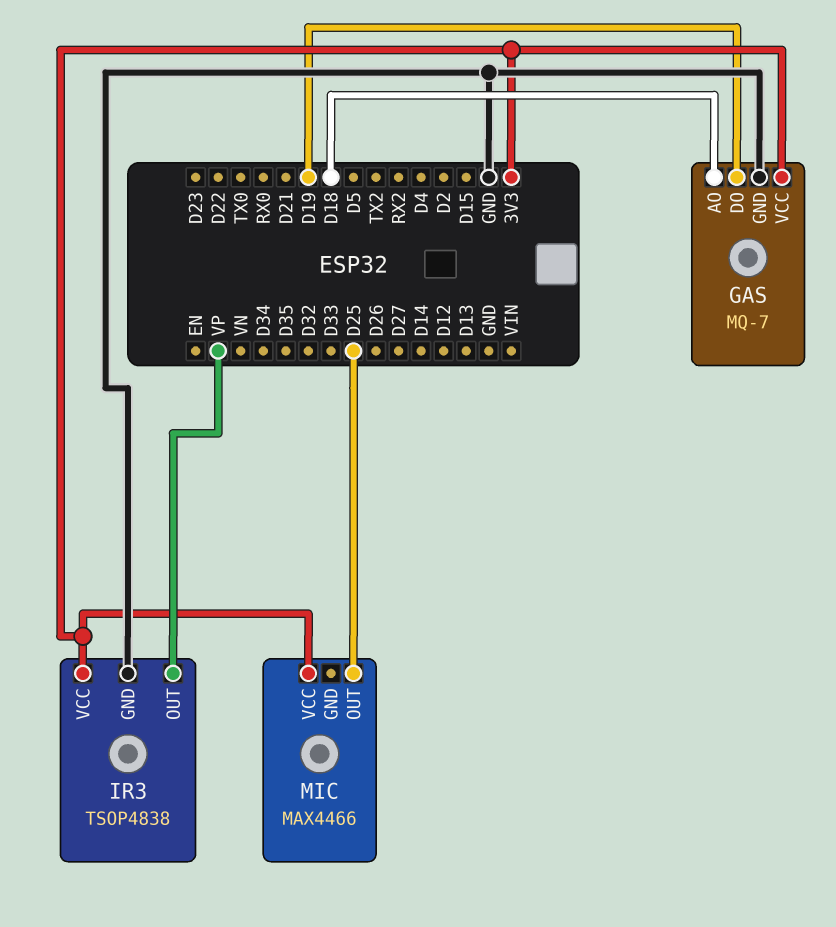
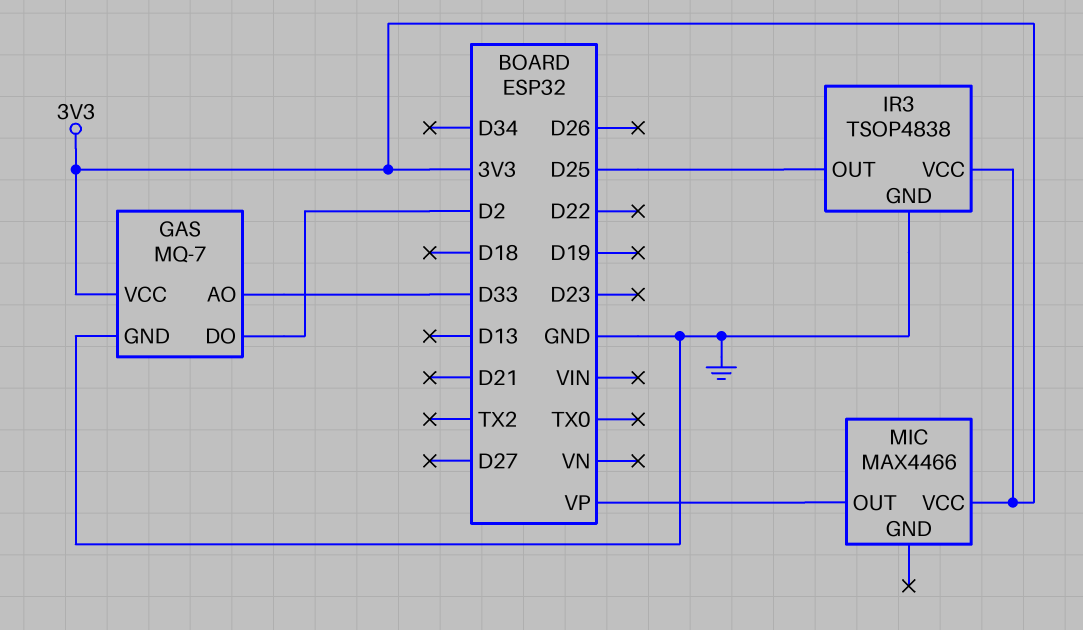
GAS pin AO: D18 -> D33
GAS pin DO: D19 -> D2
IR3 pin OUT: VP -> D25
MIC pin OUT: D25 -> VP

